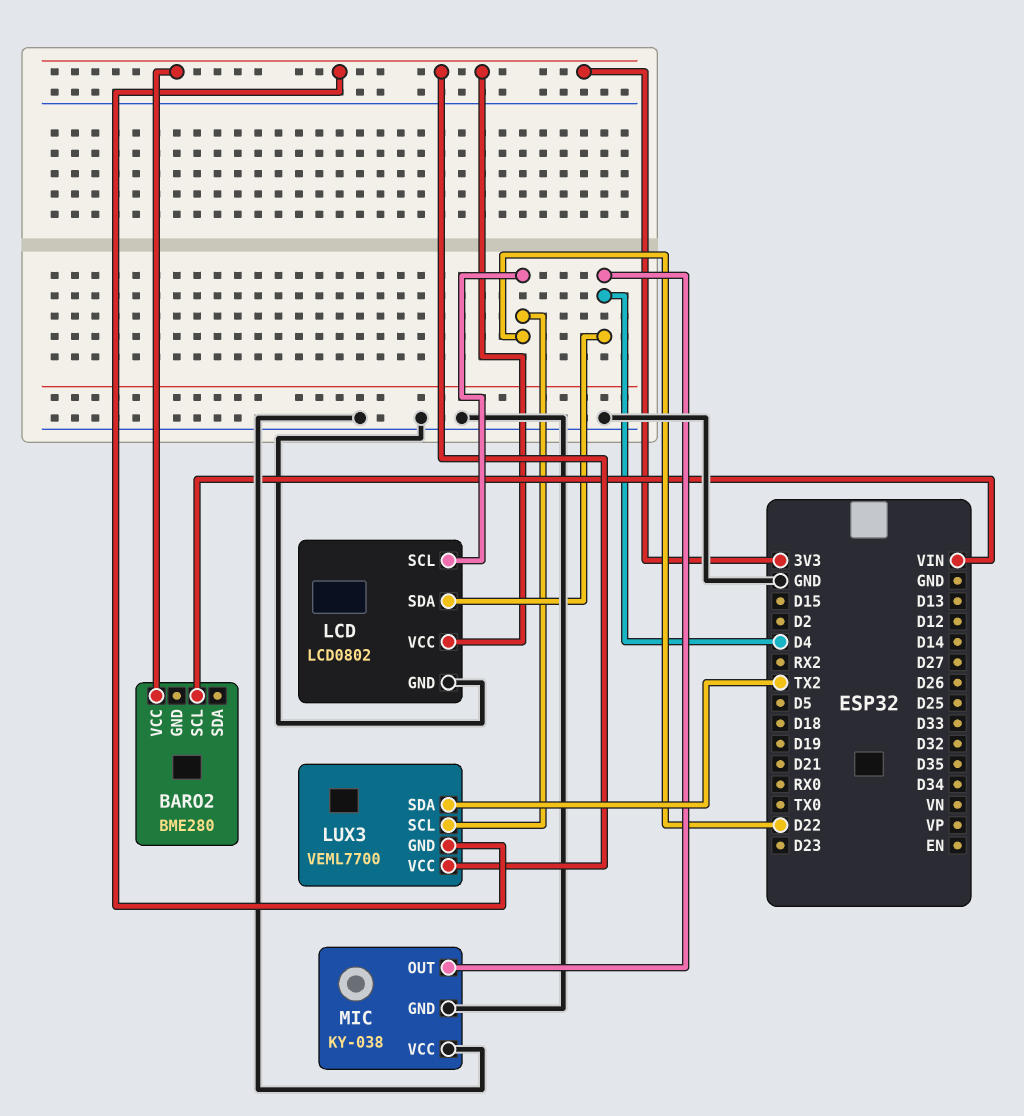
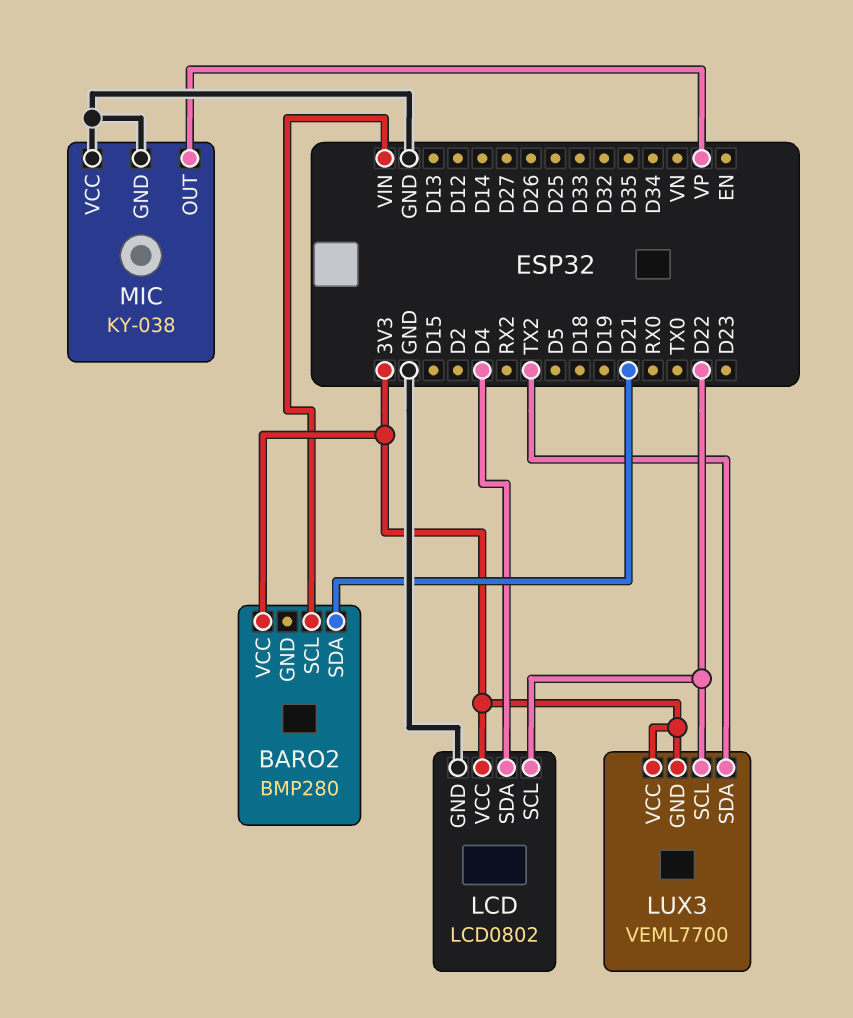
BARO2: BME280 -> BMP280
BARO2 pin SDA: none -> D21
MIC pin OUT: D4 -> VP

